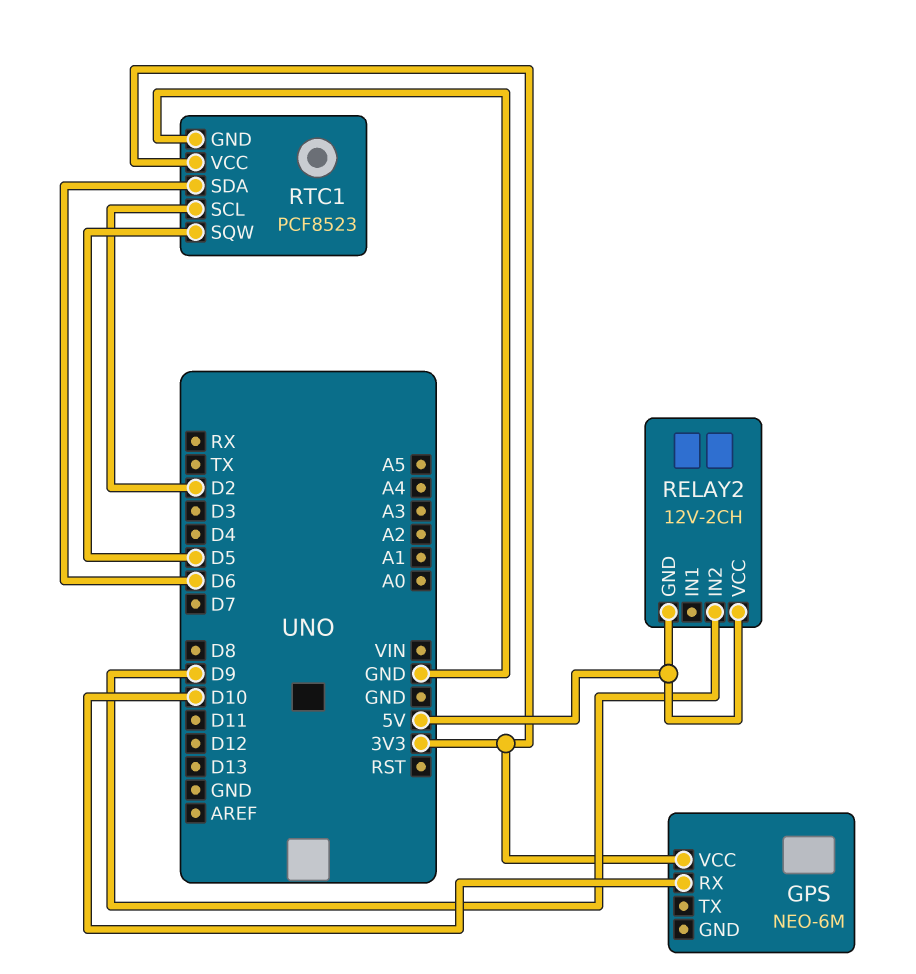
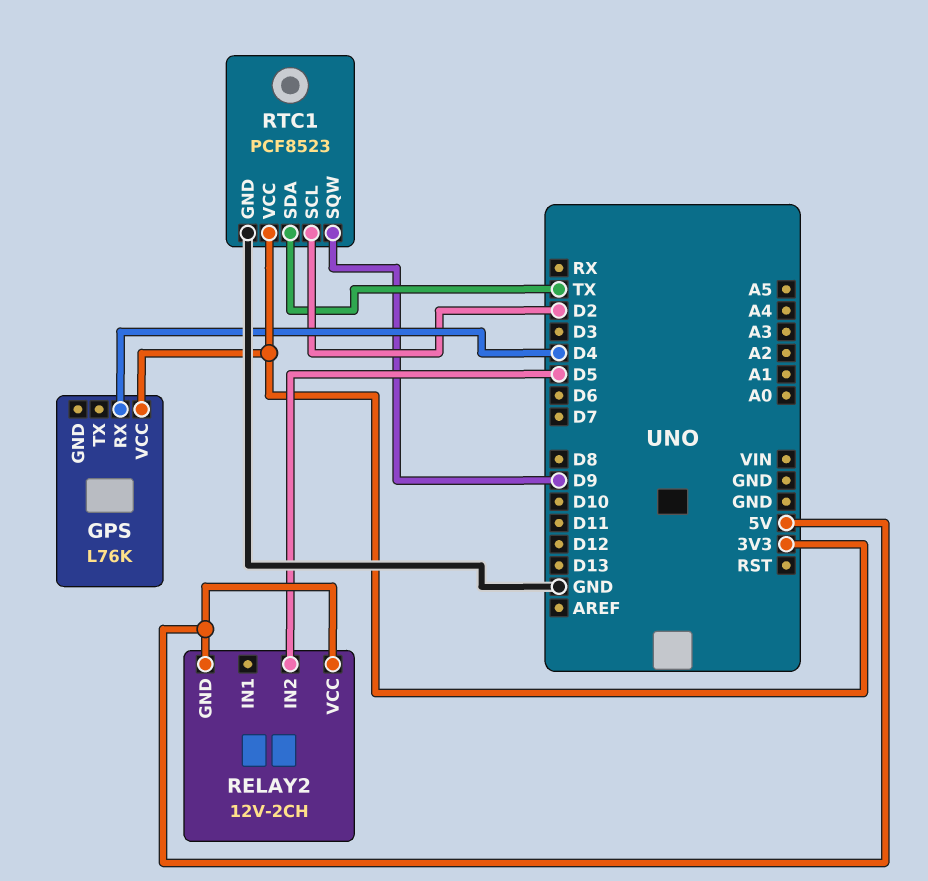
GPS: NEO-6M -> L76K
GPS pin RX: D10 -> D4
RELAY2 pin IN2: D9 -> D5
RTC1 pin SDA: D6 -> TX
RTC1 pin SQW: D5 -> D9

